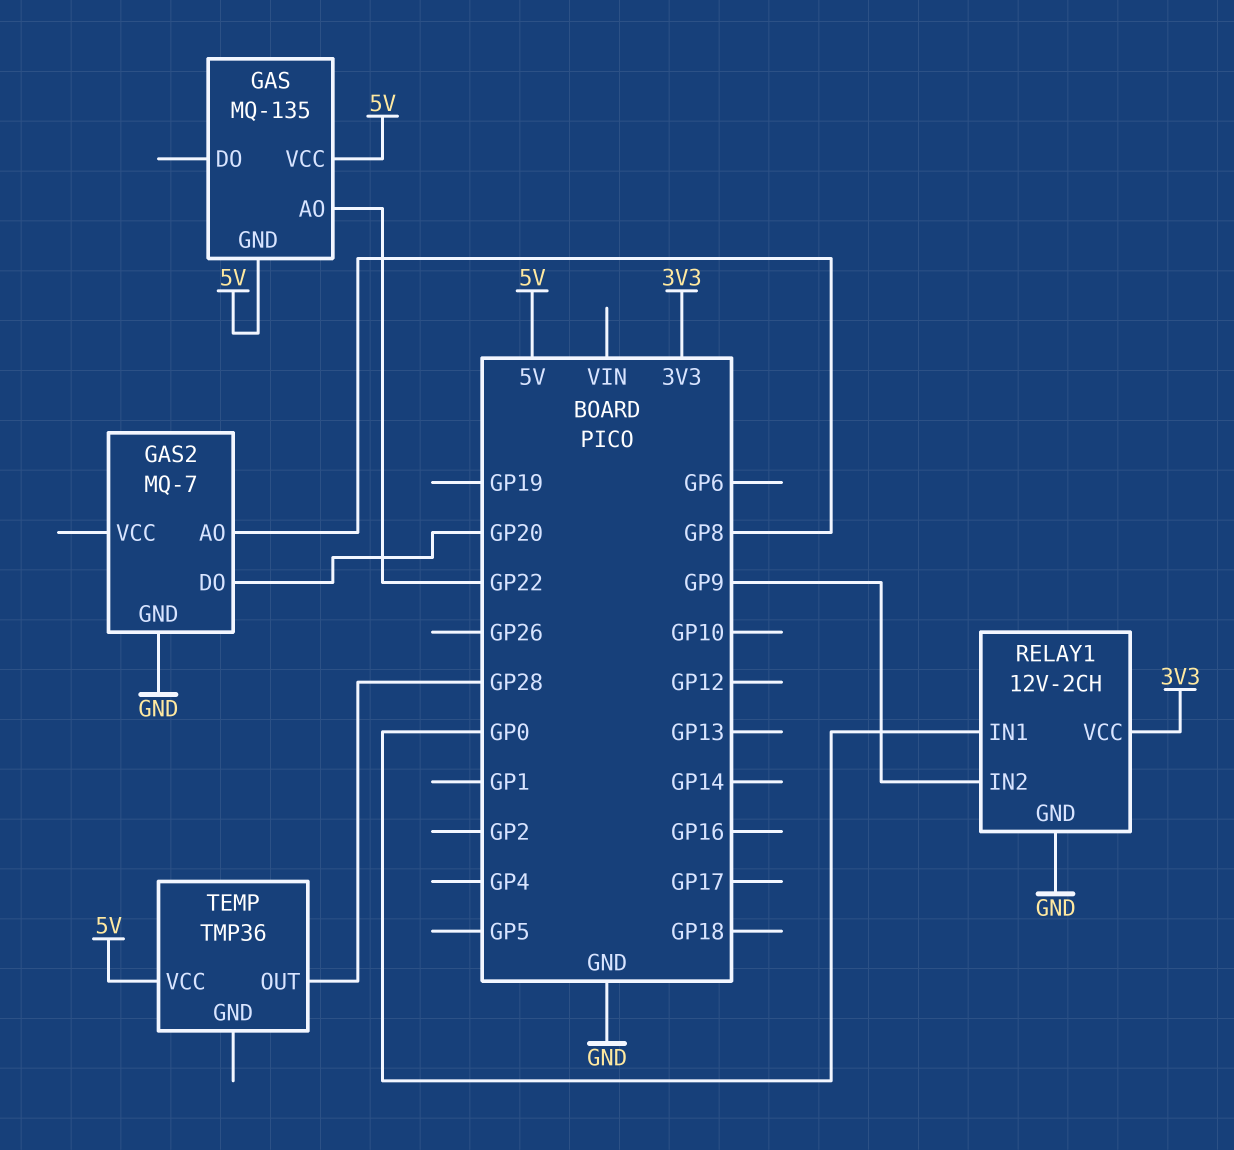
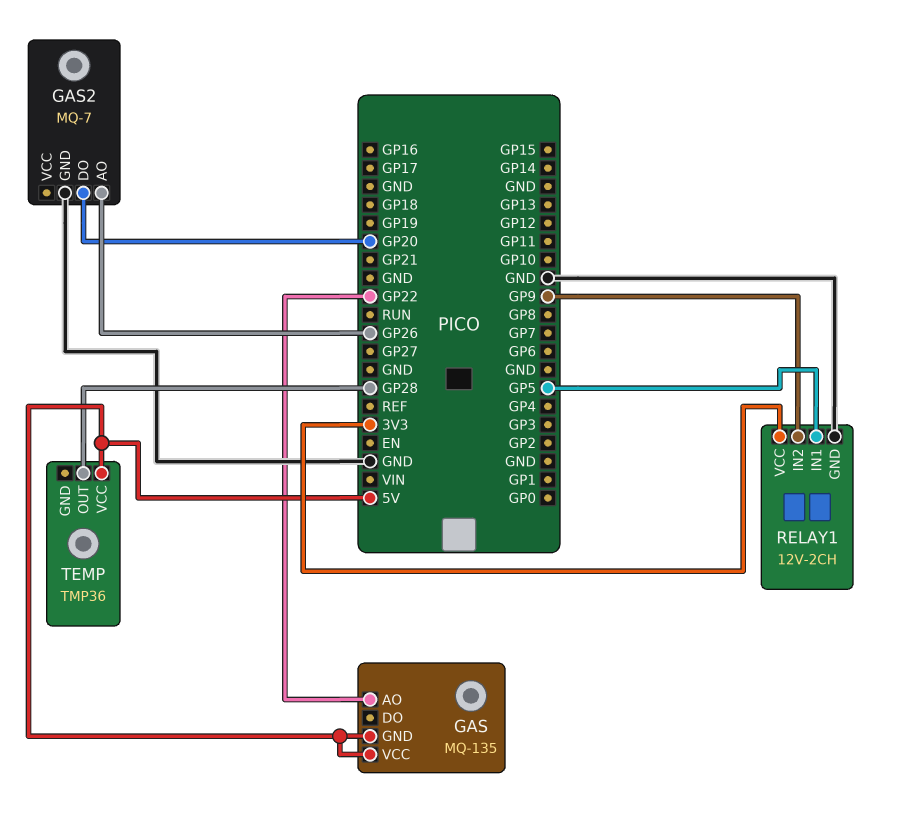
GAS2 pin AO: GP8 -> GP26
RELAY1 pin IN1: GP0 -> GP5

